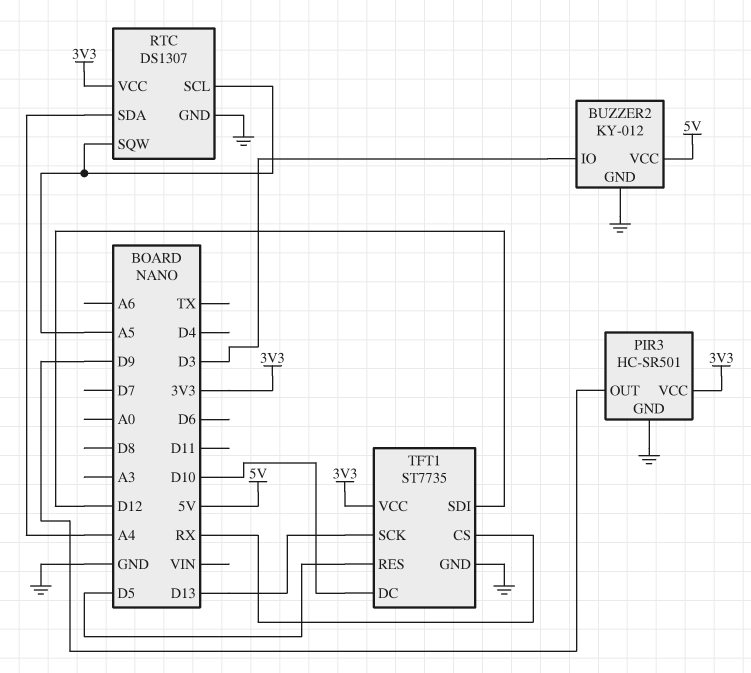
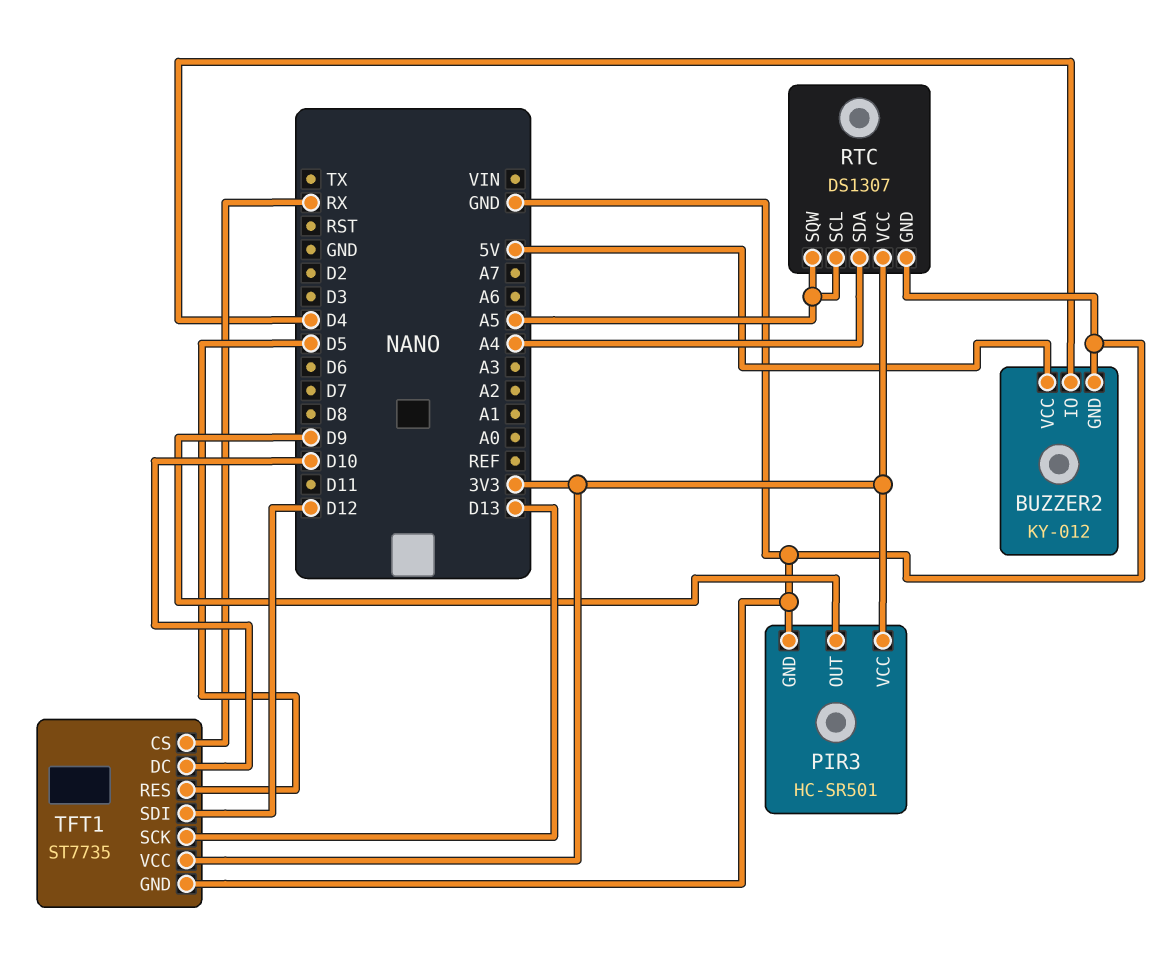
BUZZER2 pin IO: D3 -> D4

